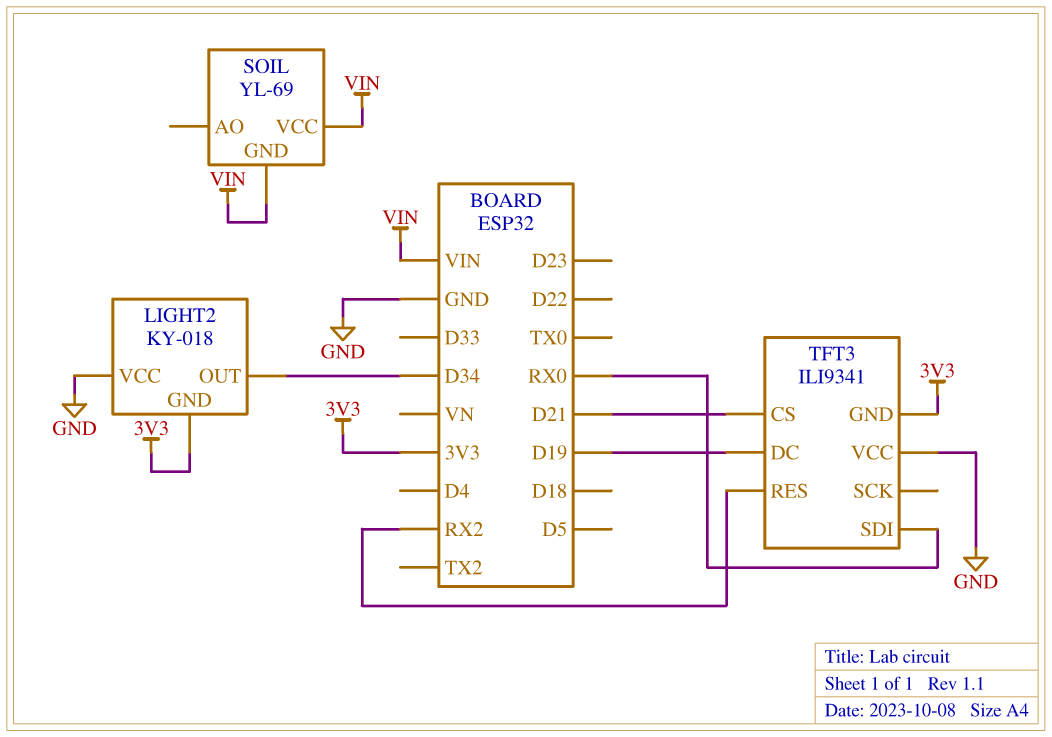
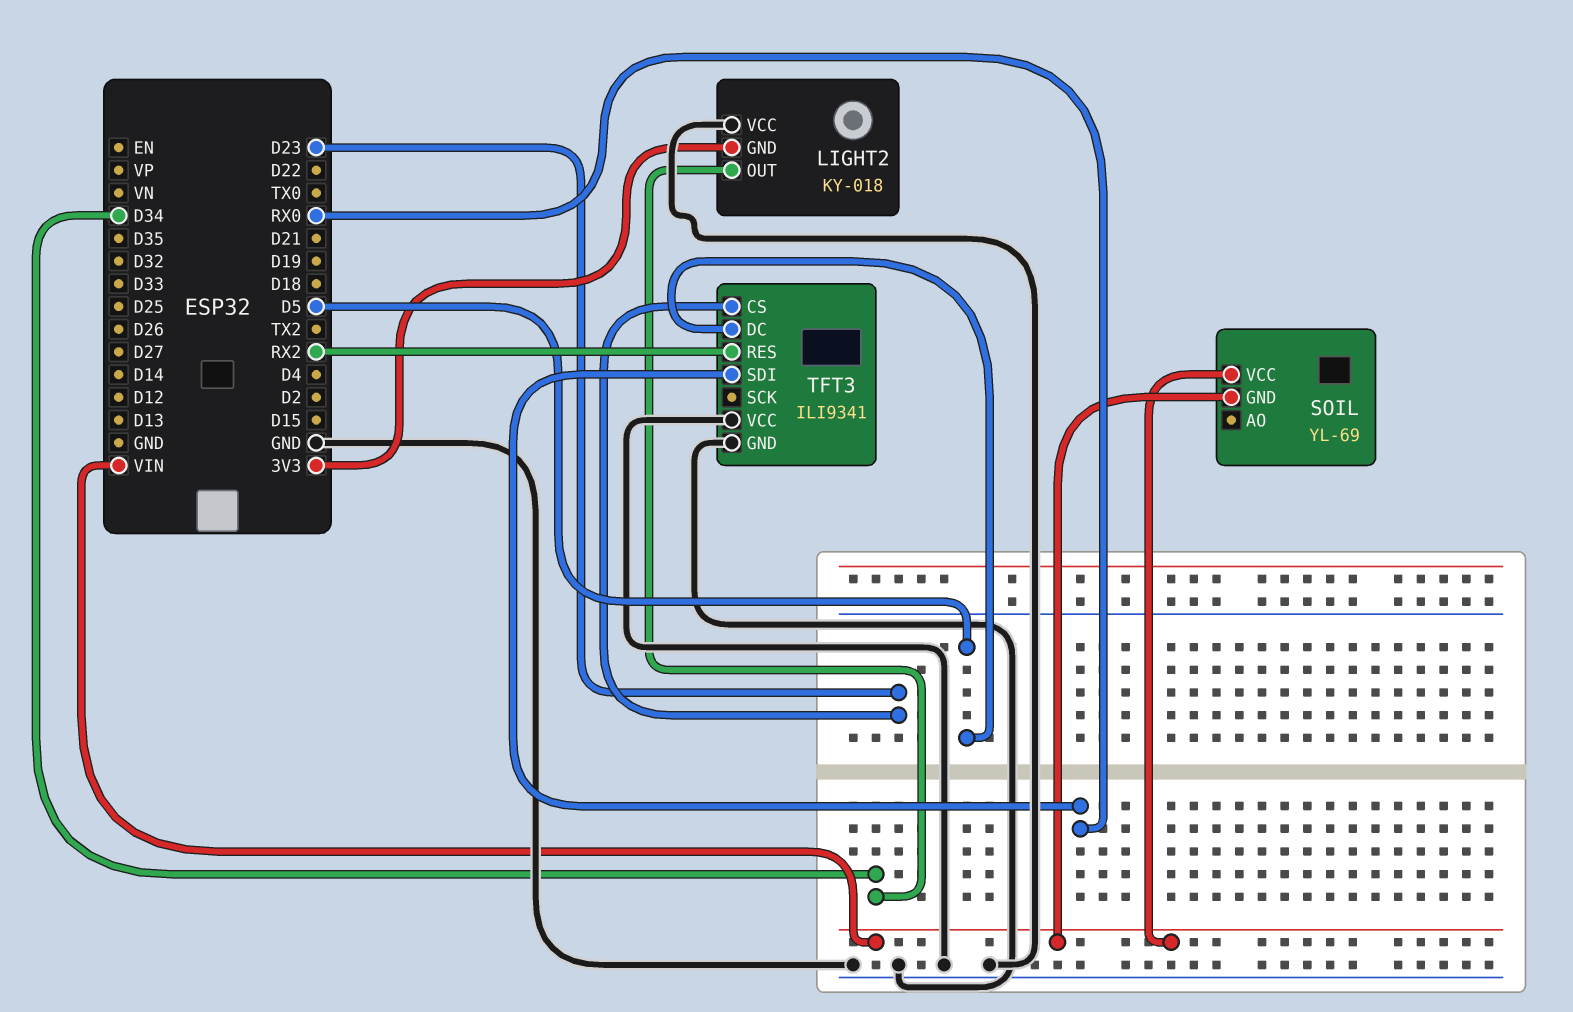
TFT3 pin CS: D21 -> D23
TFT3 pin DC: D19 -> D5
TFT3 pin GND: 3V3 -> GND

